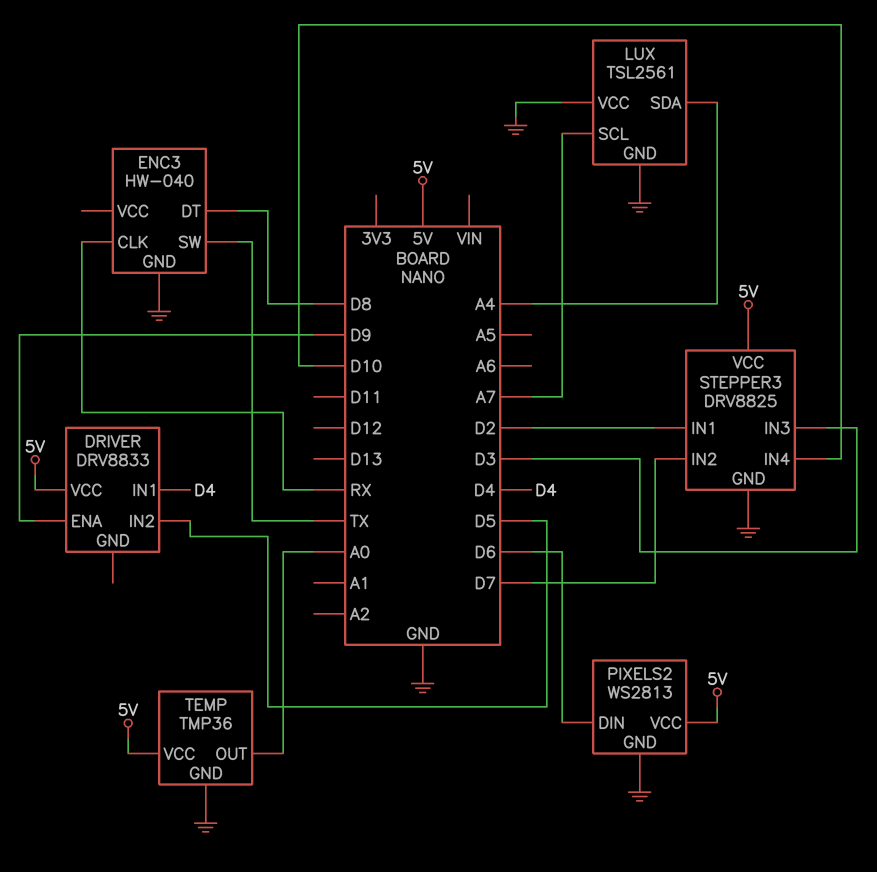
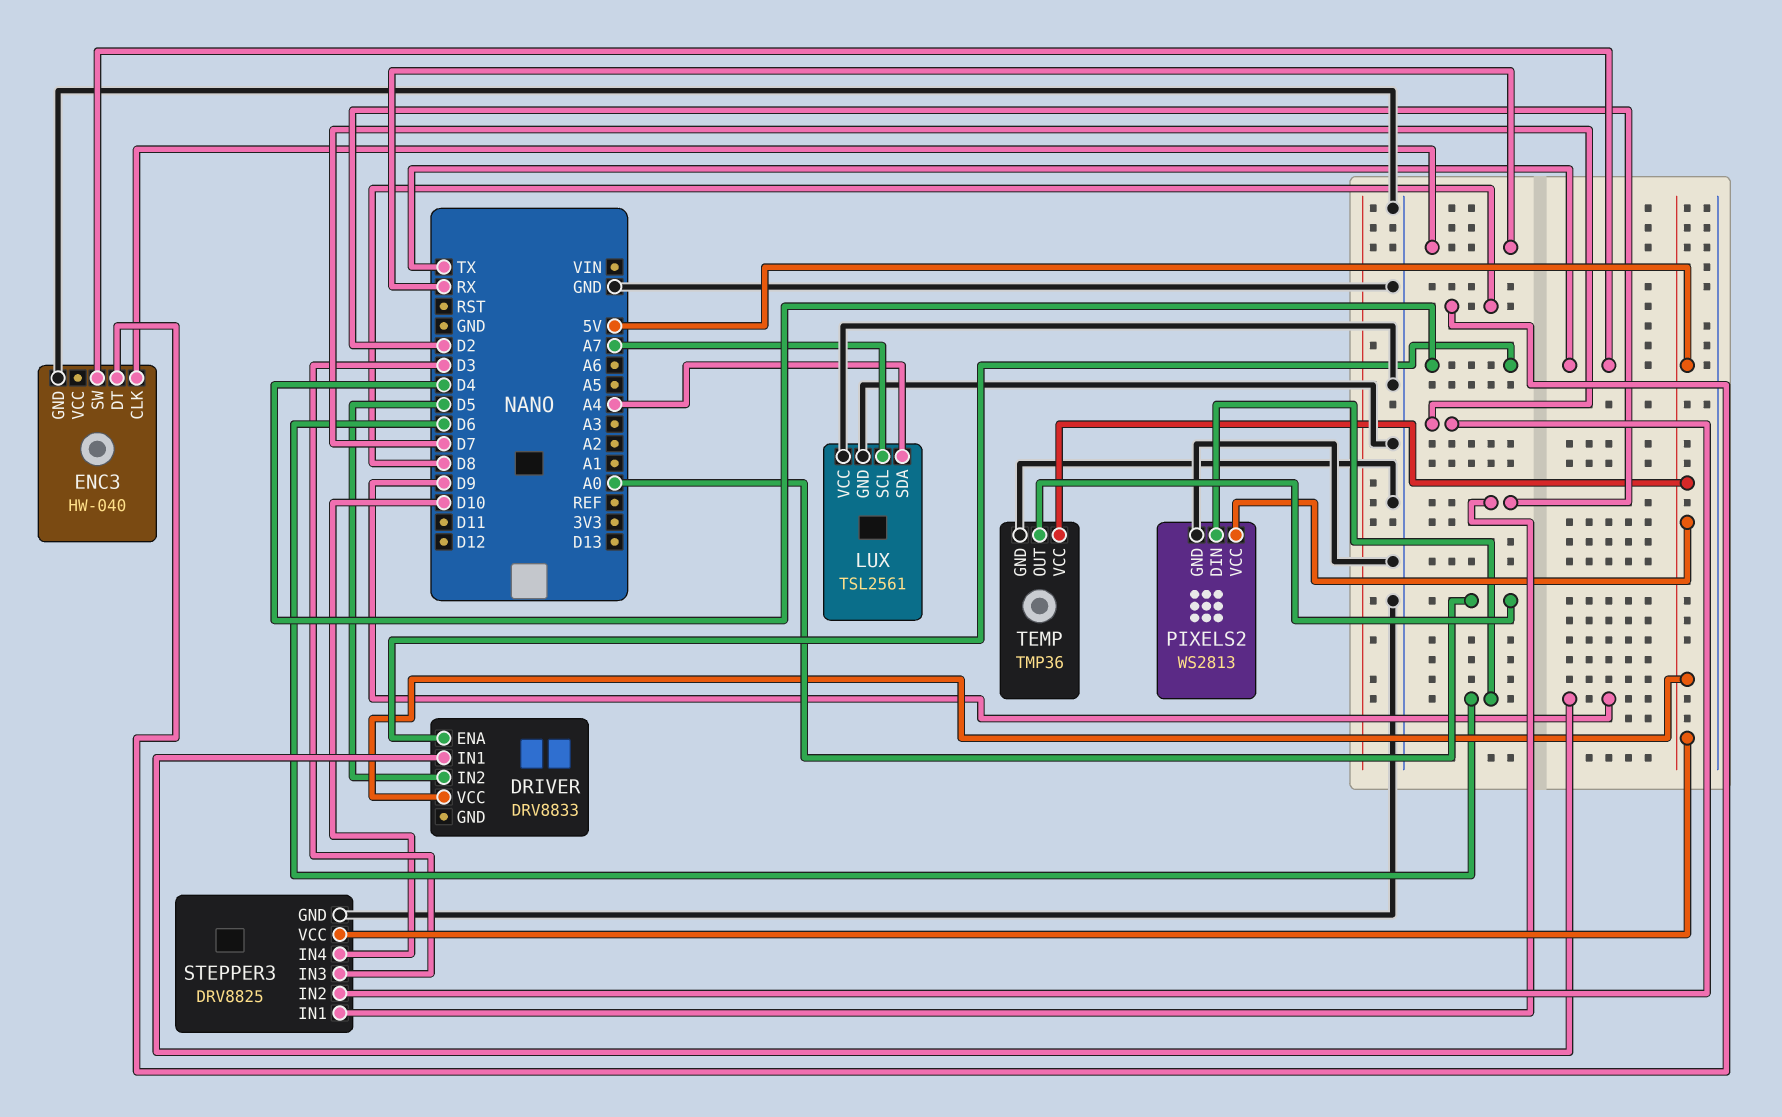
DRIVER pin ENA: D9 -> D4
DRIVER pin IN1: D4 -> D9

